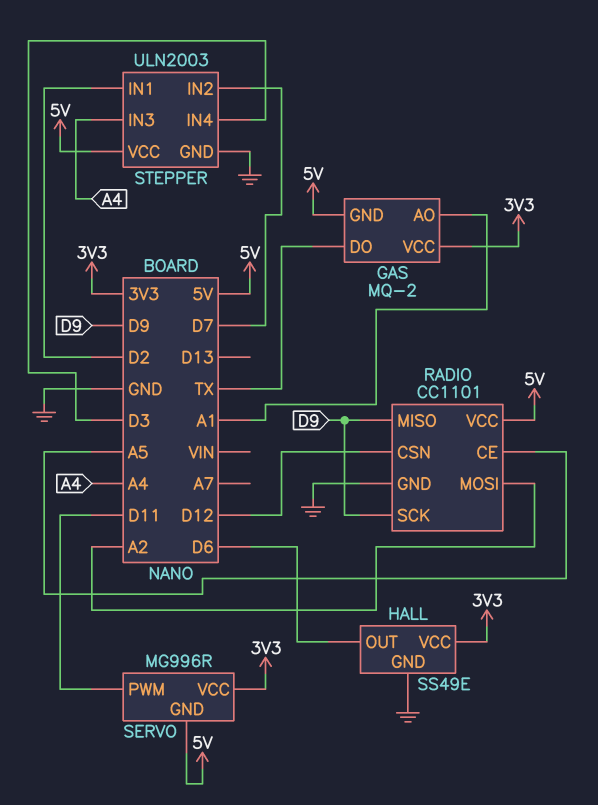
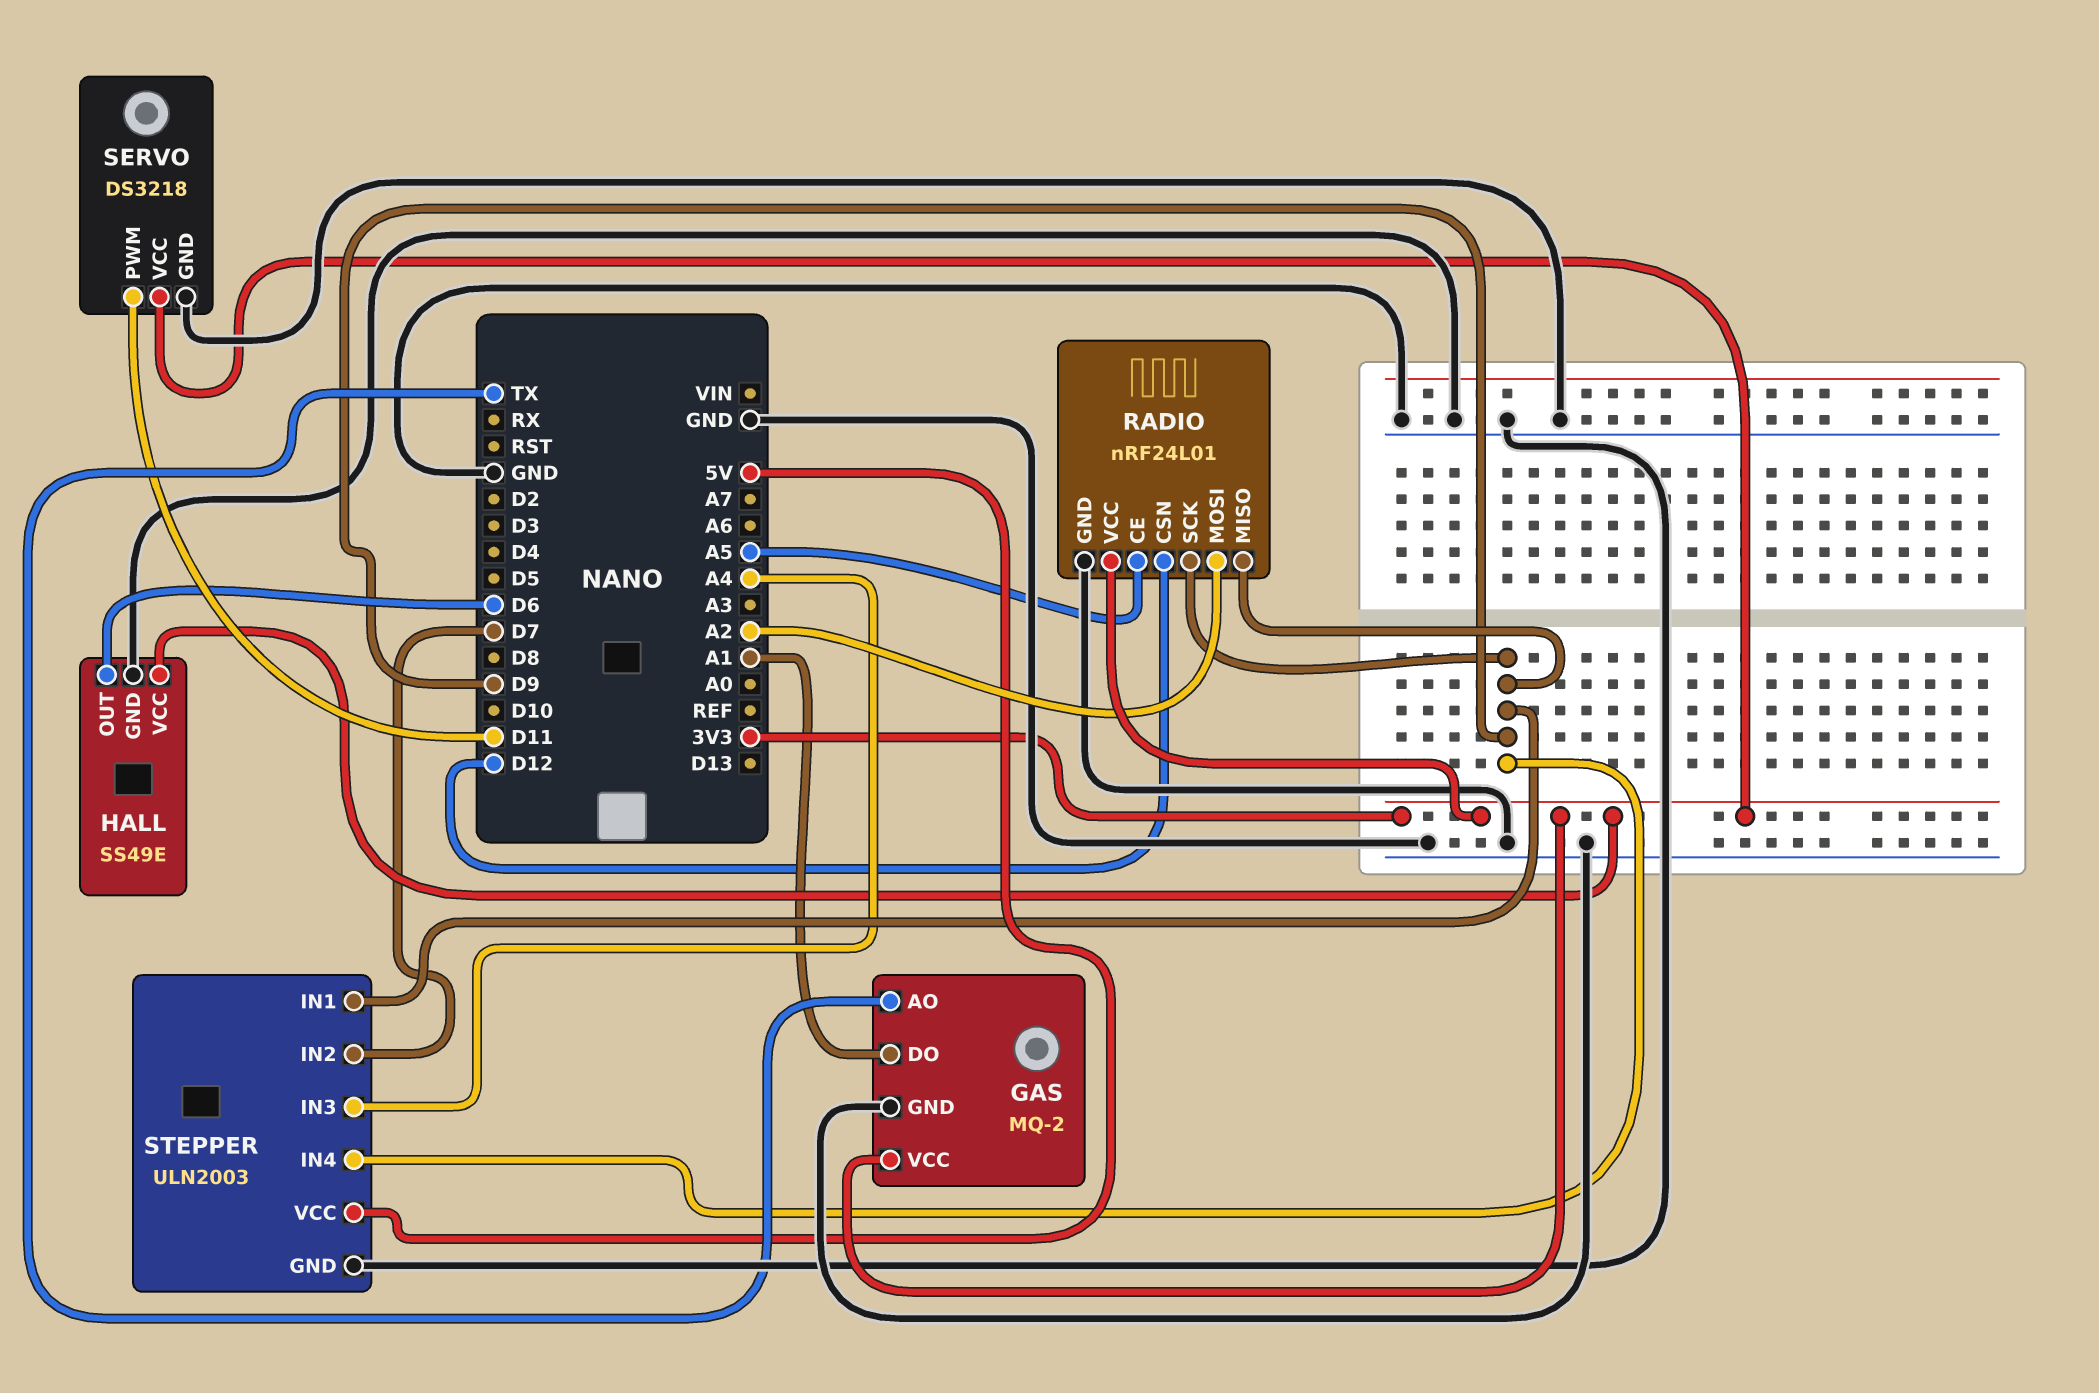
GAS pin AO: A1 -> TX
GAS pin DO: TX -> A1
GAS pin GND: 5V -> GND
RADIO: CC1101 -> nRF24L01
RADIO pin VCC: 5V -> 3V3
SERVO: MG996R -> DS3218
SERVO pin GND: 5V -> GND
STEPPER pin IN1: D2 -> D9
STEPPER pin IN4: D3 -> D9

